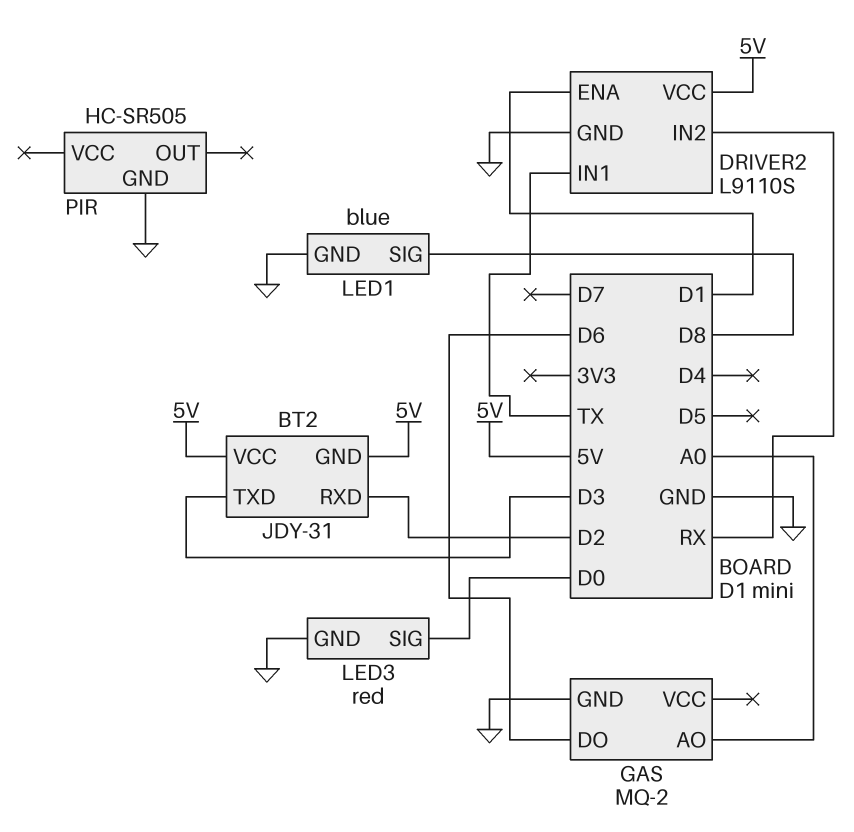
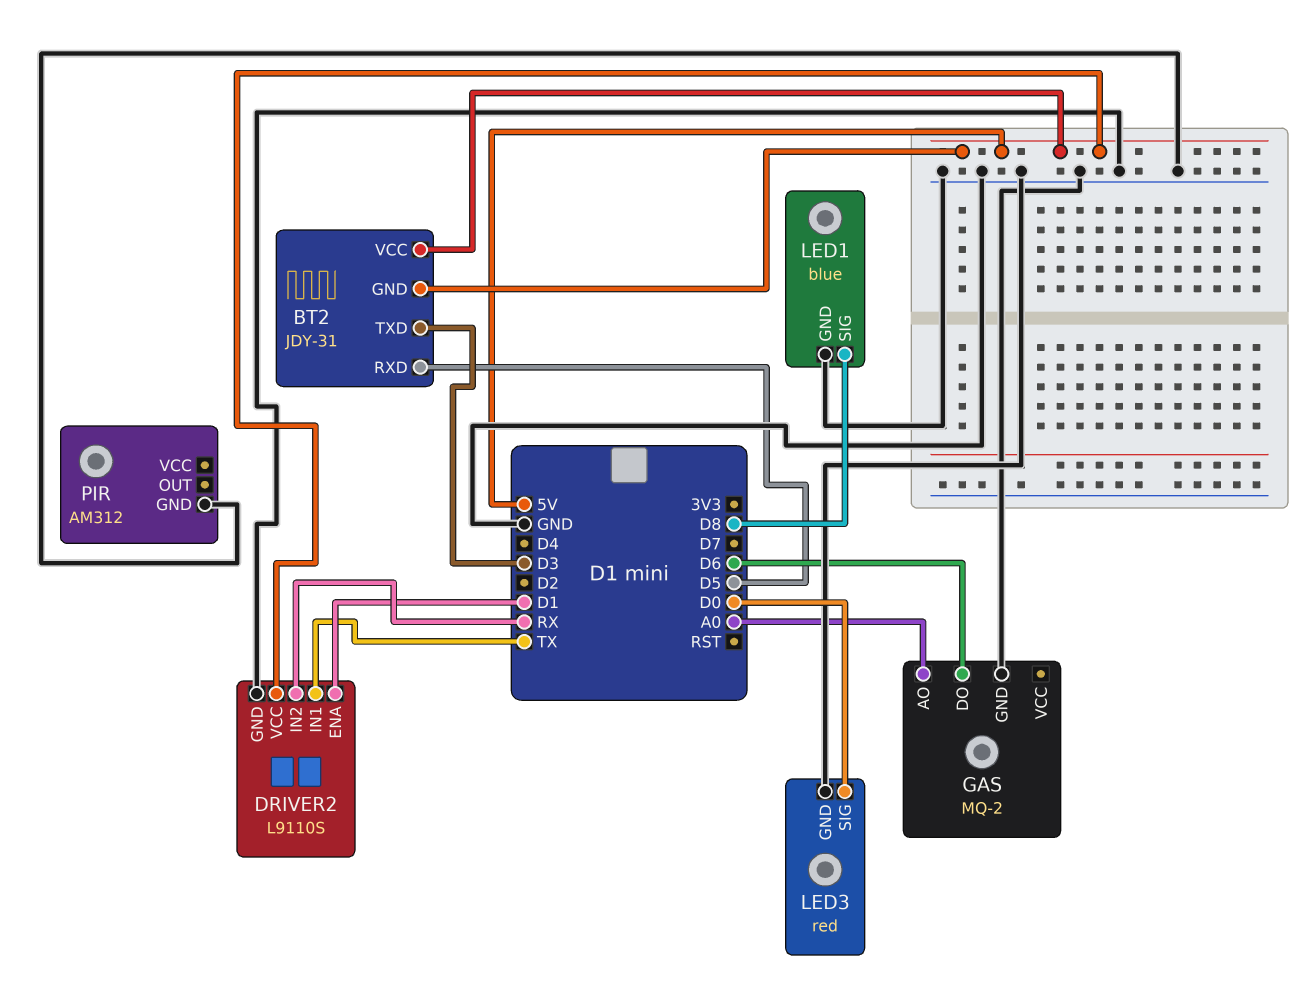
BT2 pin RXD: D2 -> D5
PIR: HC-SR505 -> AM312

